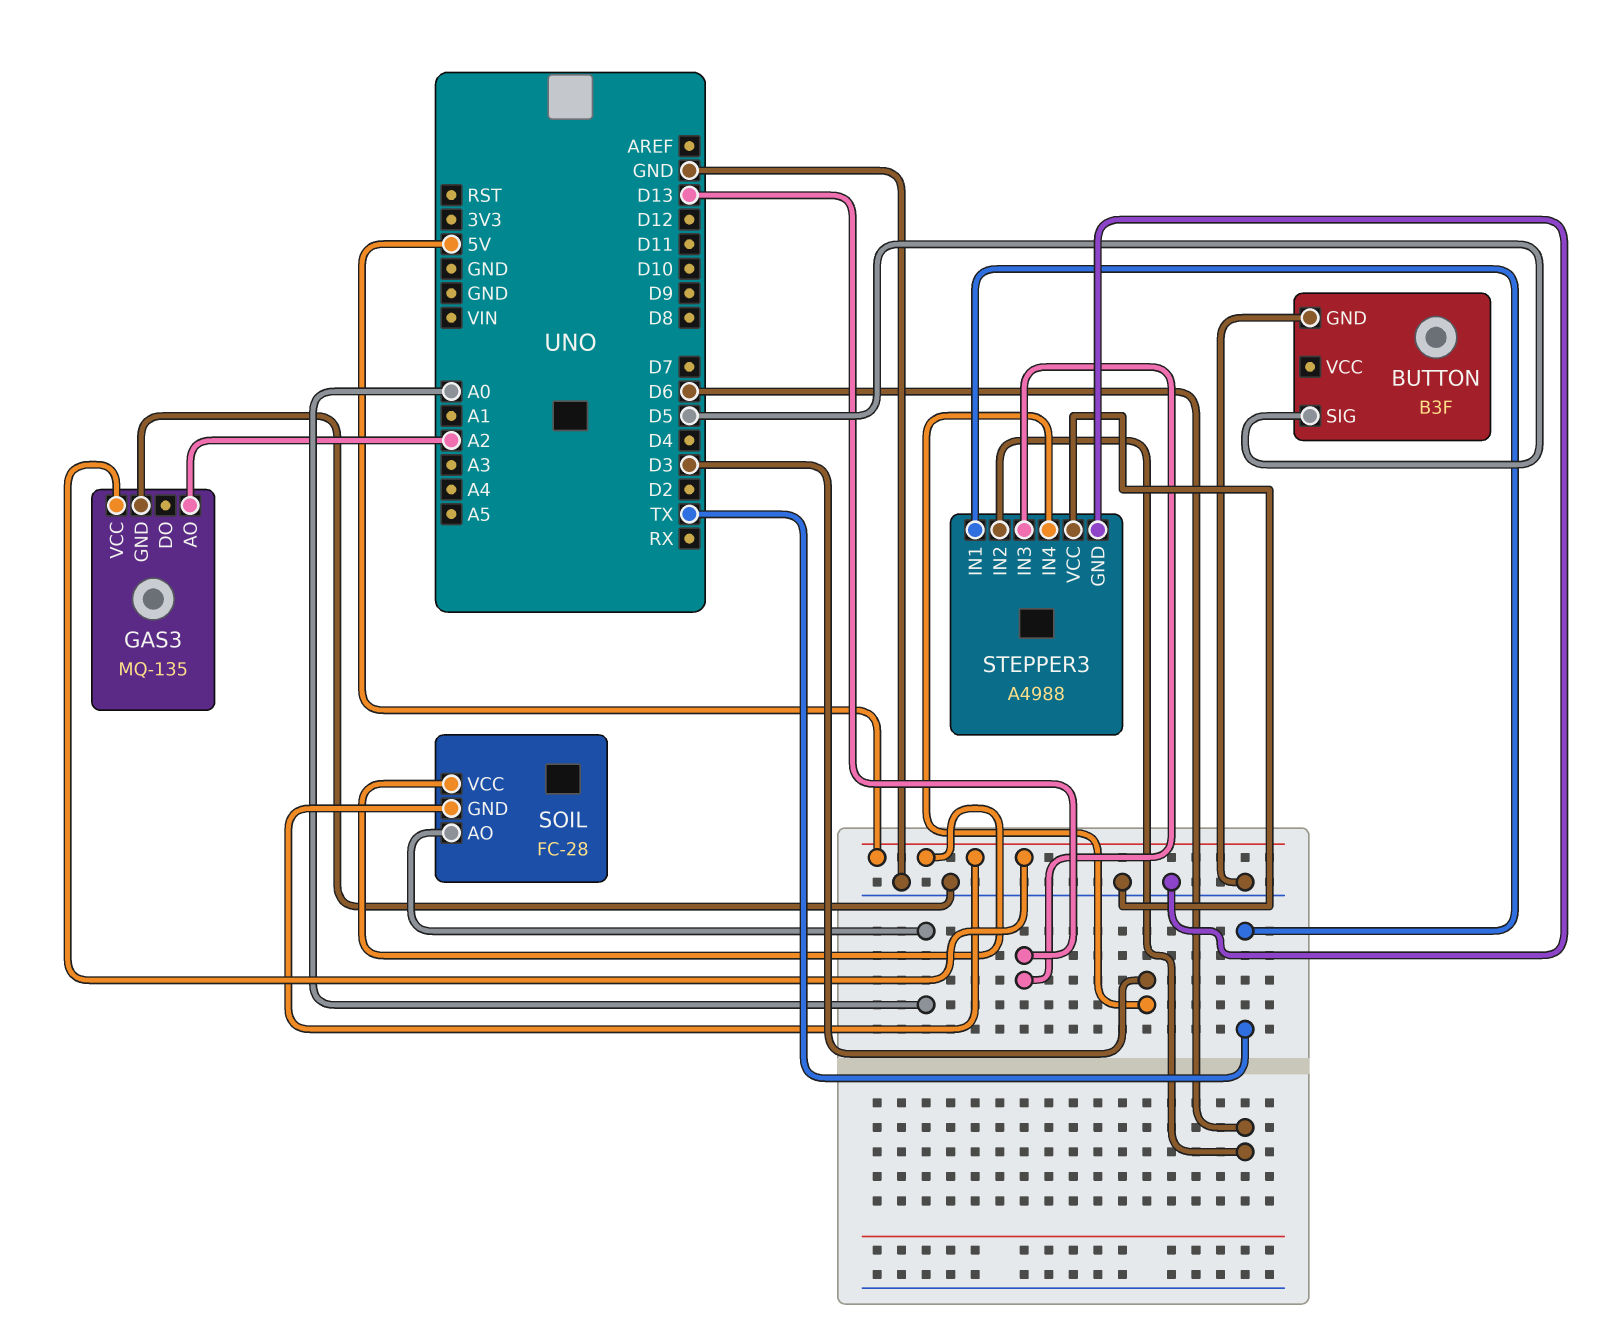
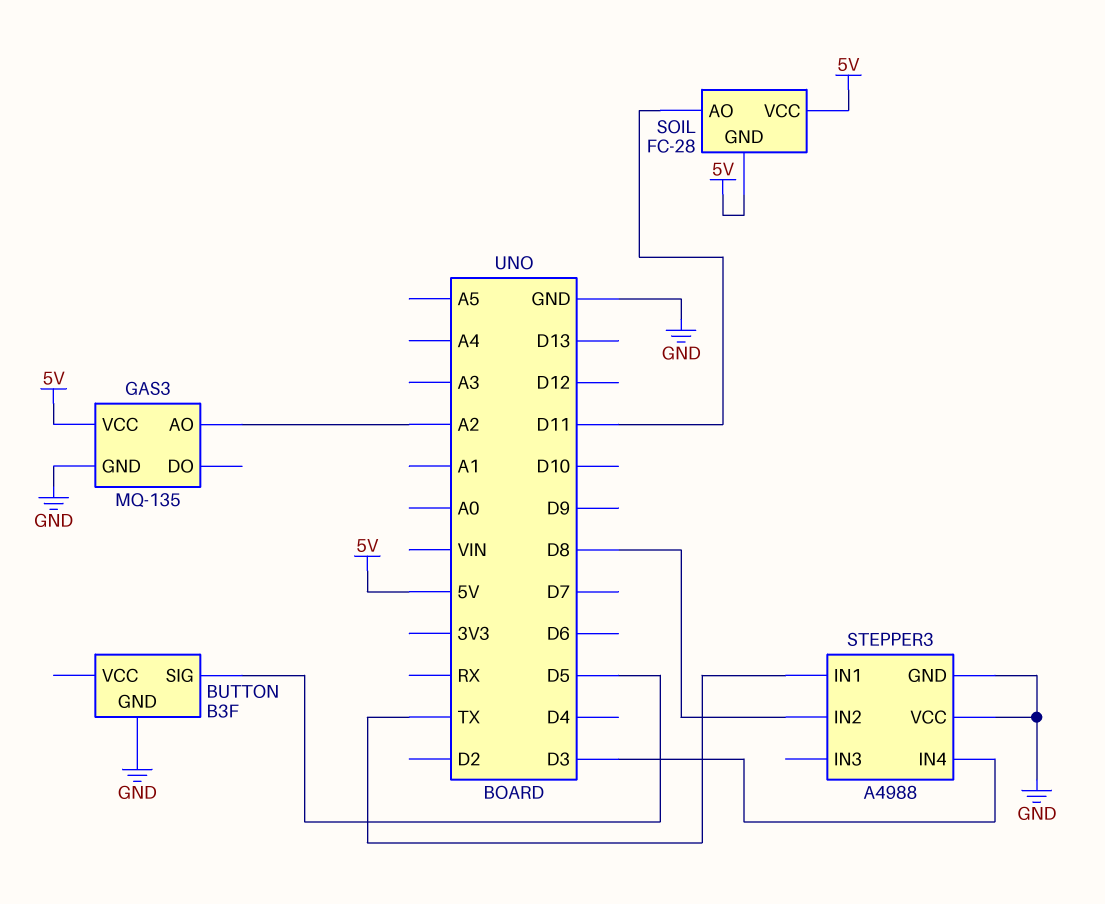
SOIL pin AO: A0 -> D11
STEPPER3 pin IN2: D6 -> D8
STEPPER3 pin IN3: D13 -> none

